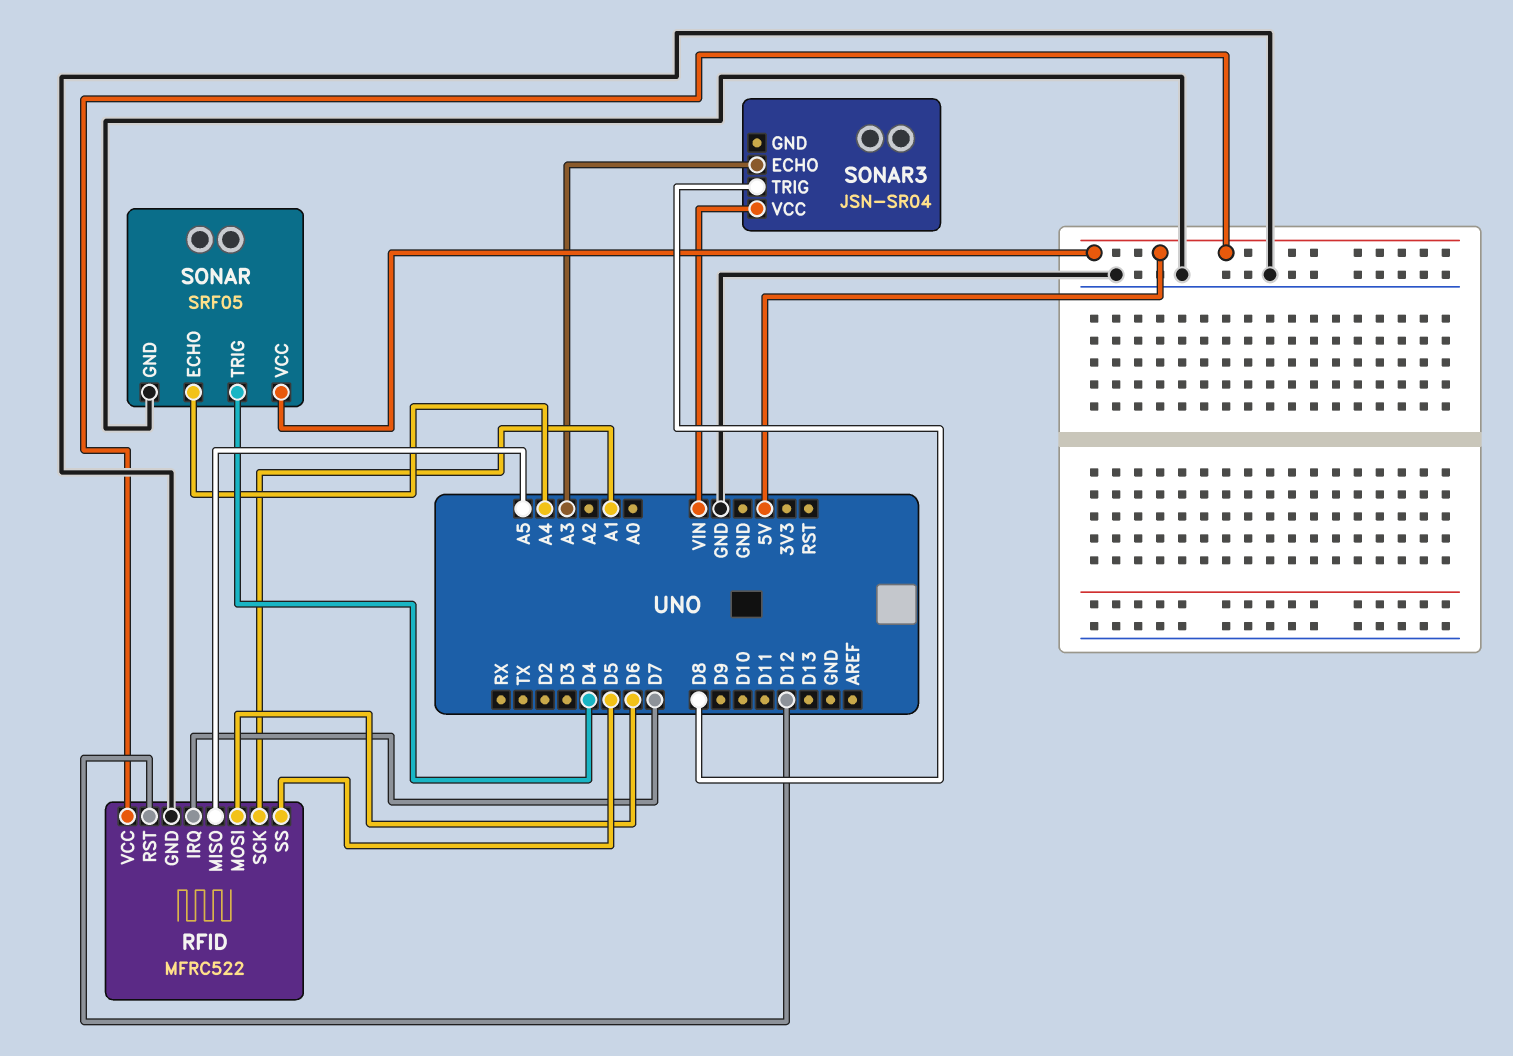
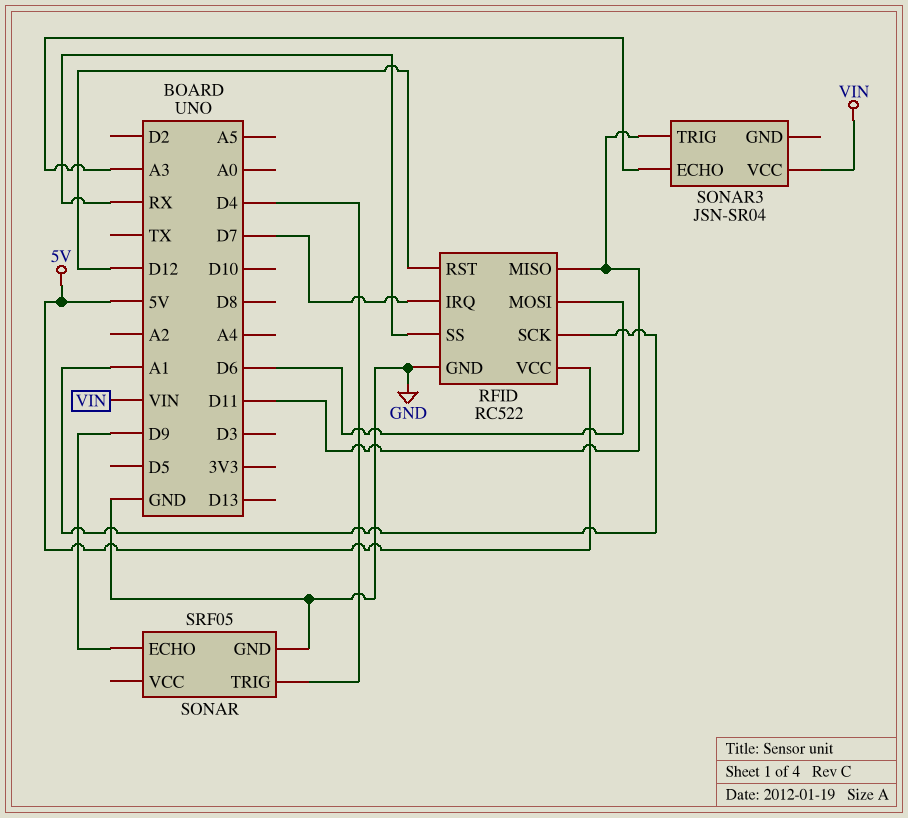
RFID: MFRC522 -> RC522
RFID pin MISO: A5 -> D11
RFID pin SS: D5 -> RX
SONAR pin ECHO: A4 -> D9
SONAR pin VCC: 5V -> none
SONAR3 pin TRIG: D8 -> D11

